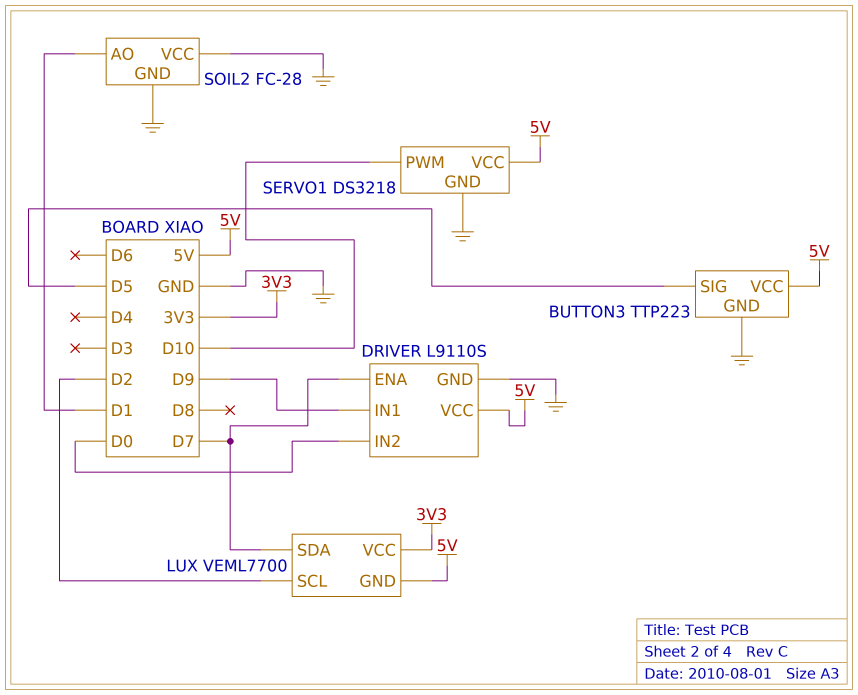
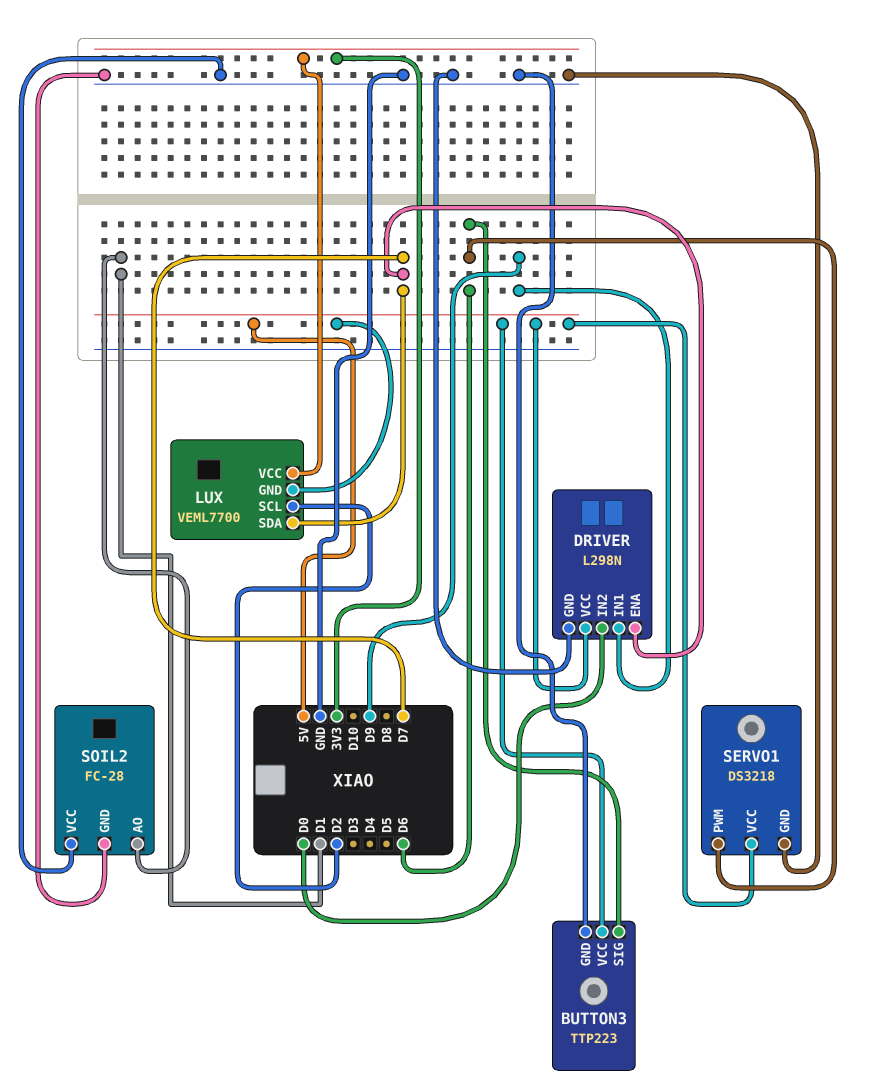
BUTTON3 pin SIG: D5 -> D6
DRIVER: L9110S -> L298N
SERVO1 pin PWM: D10 -> D6

